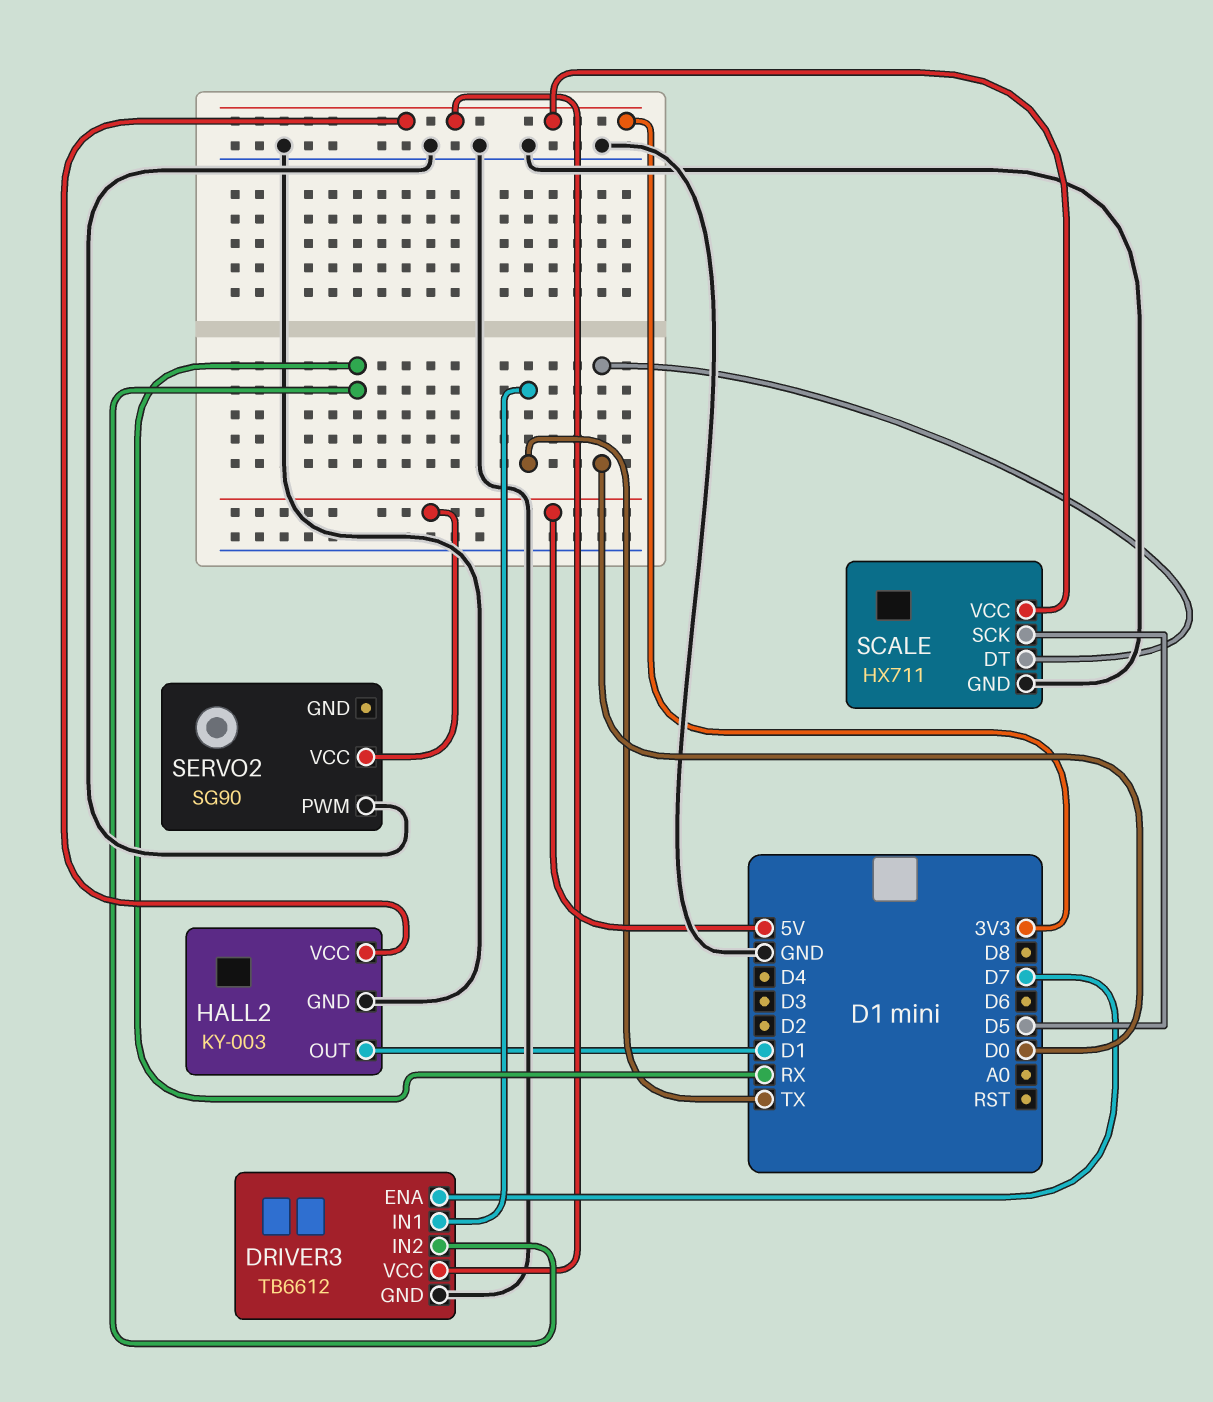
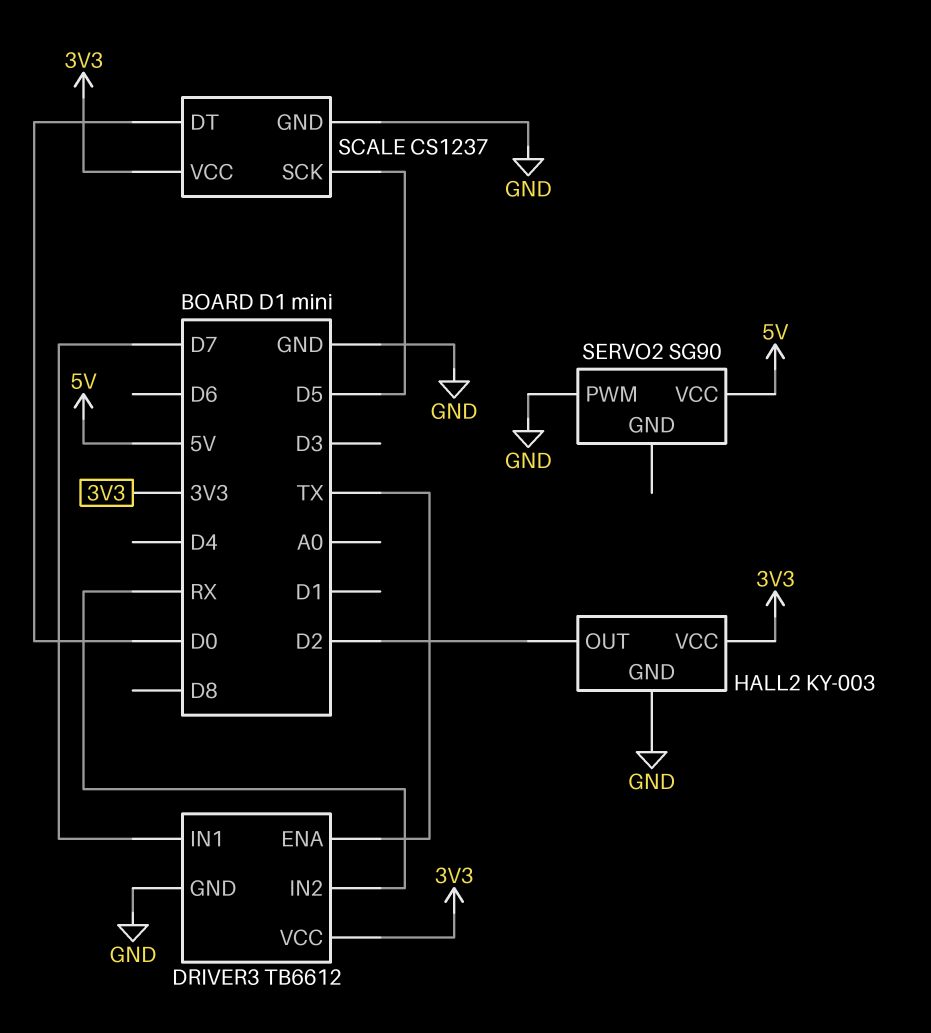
DRIVER3 pin ENA: D7 -> TX
DRIVER3 pin IN1: TX -> D7
HALL2 pin OUT: D1 -> D2
SCALE: HX711 -> CS1237

